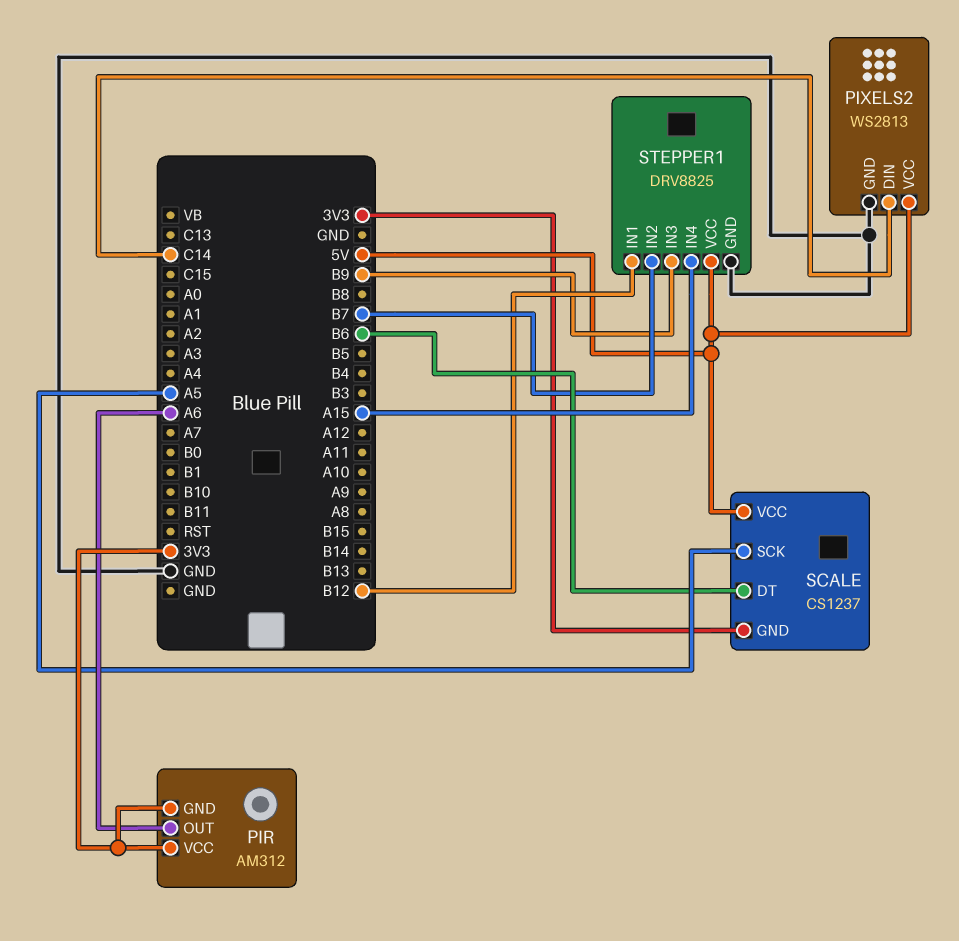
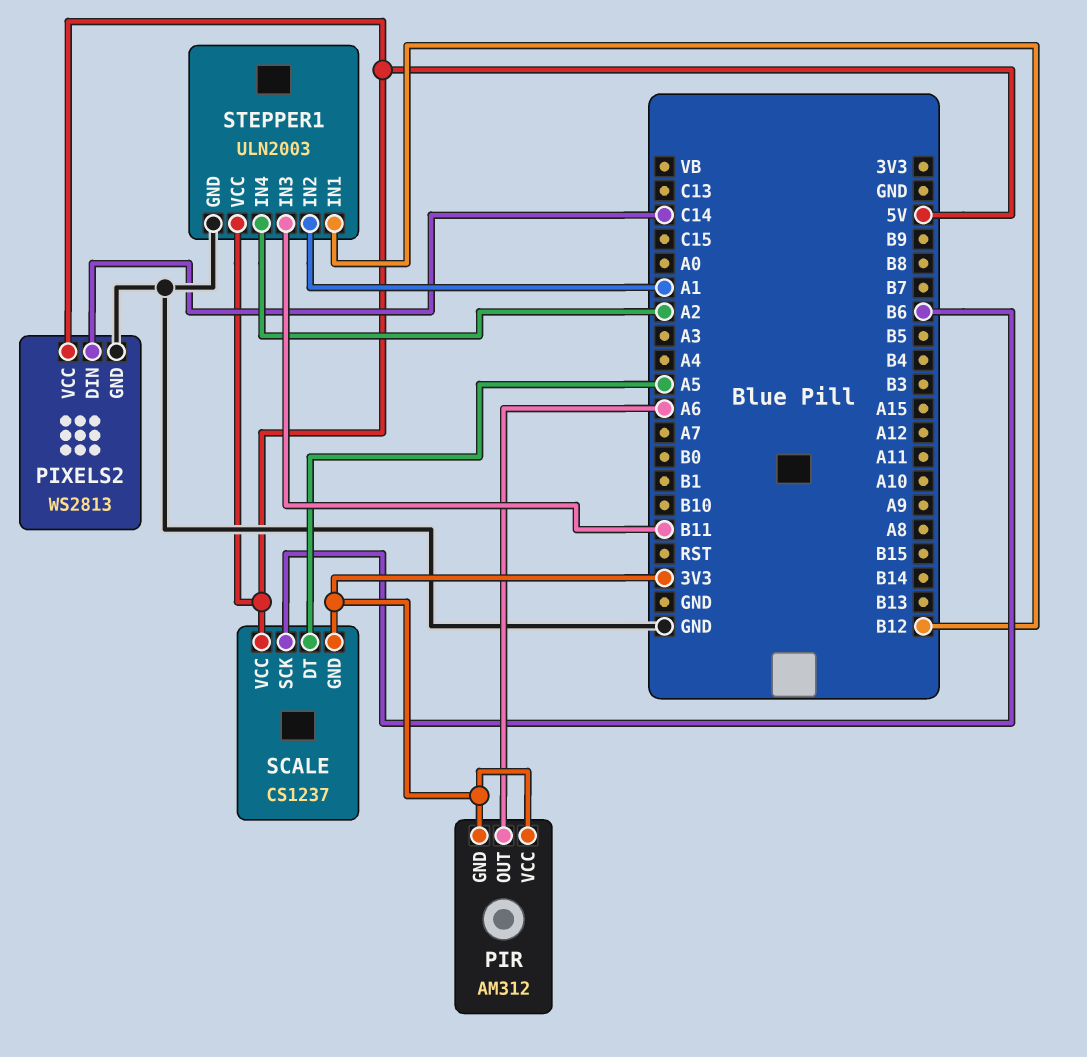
SCALE pin DT: B6 -> A5
SCALE pin SCK: A5 -> B6
STEPPER1: DRV8825 -> ULN2003
STEPPER1 pin IN2: B7 -> A1
STEPPER1 pin IN3: B9 -> B11
STEPPER1 pin IN4: A15 -> A2

